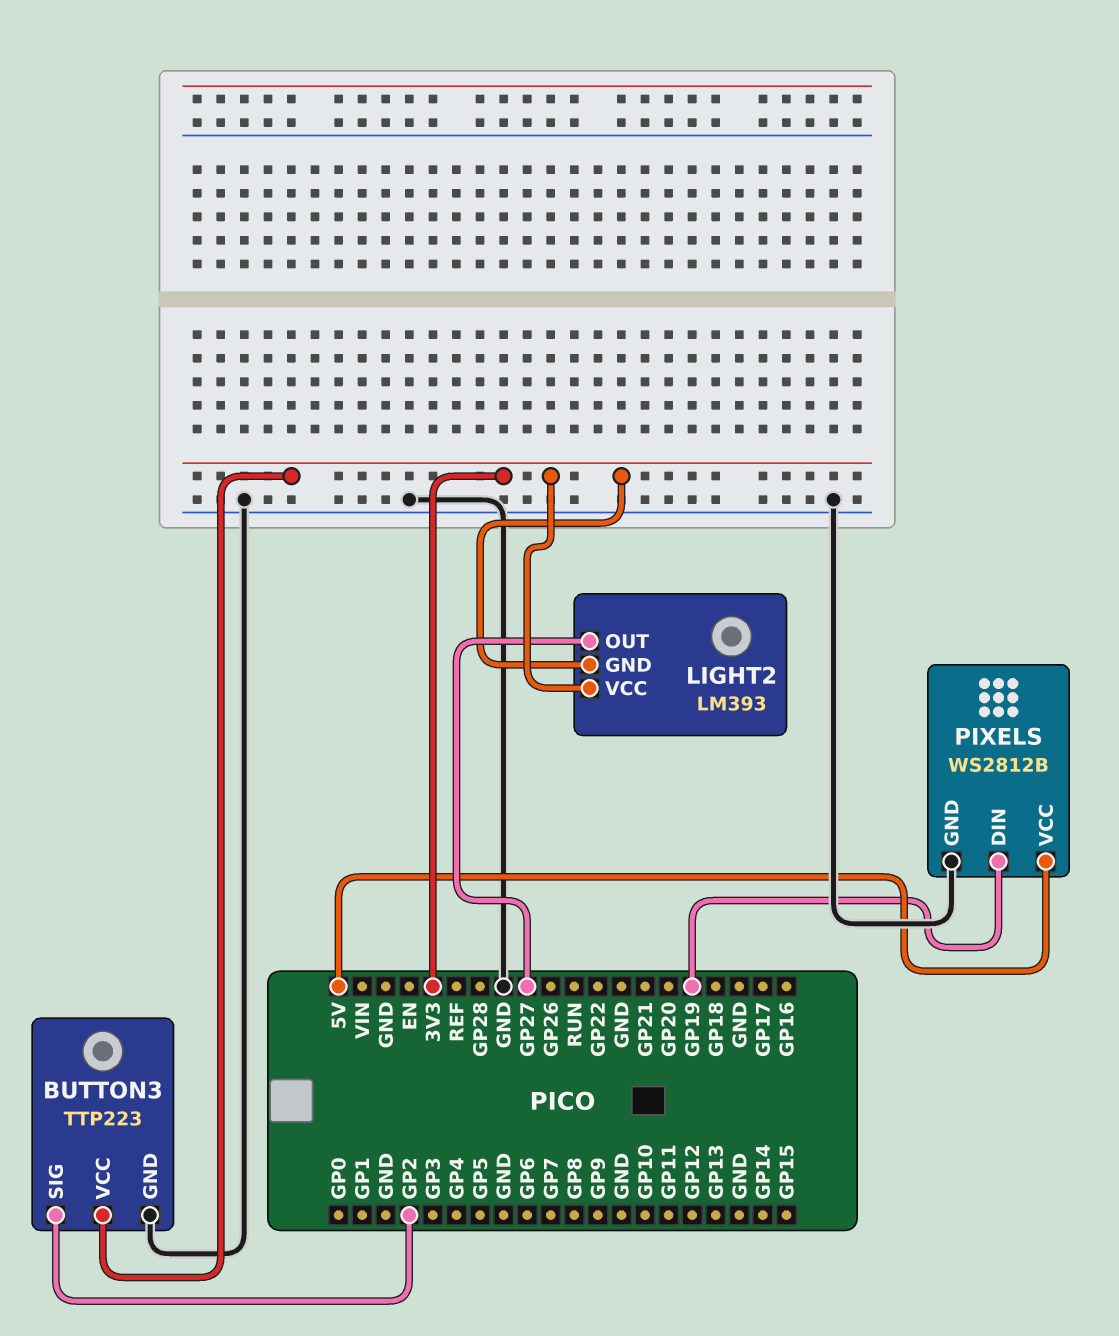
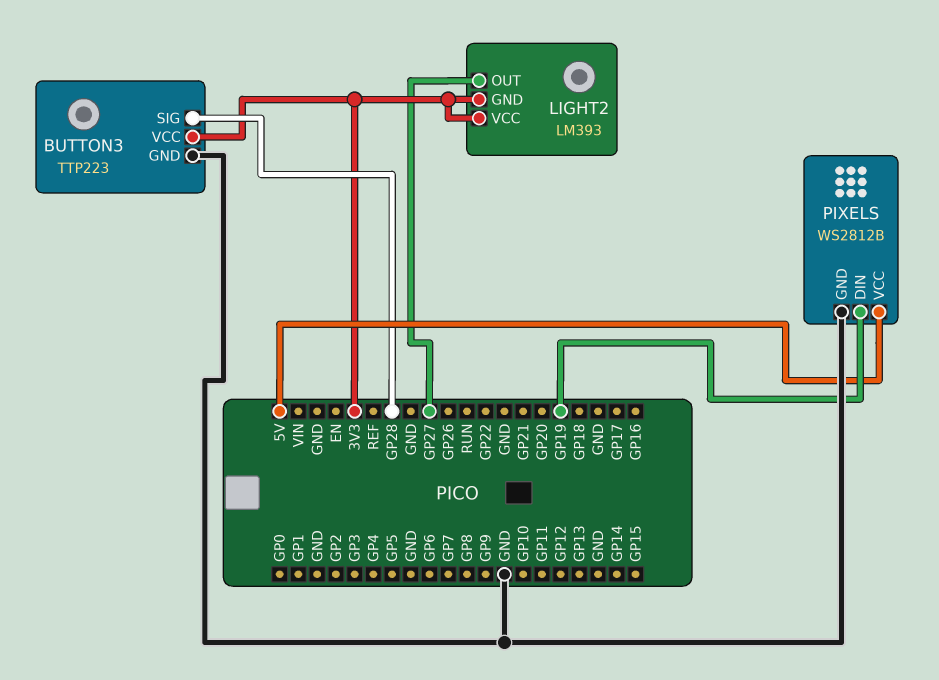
BUTTON3 pin SIG: GP2 -> GP28

